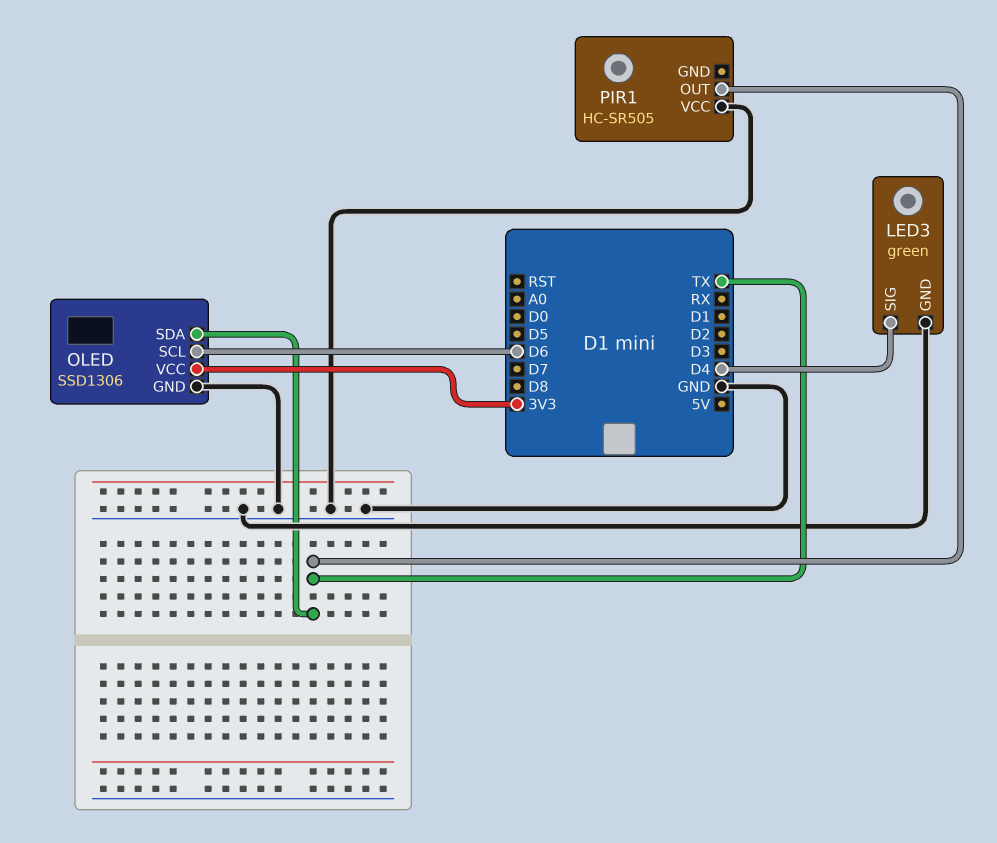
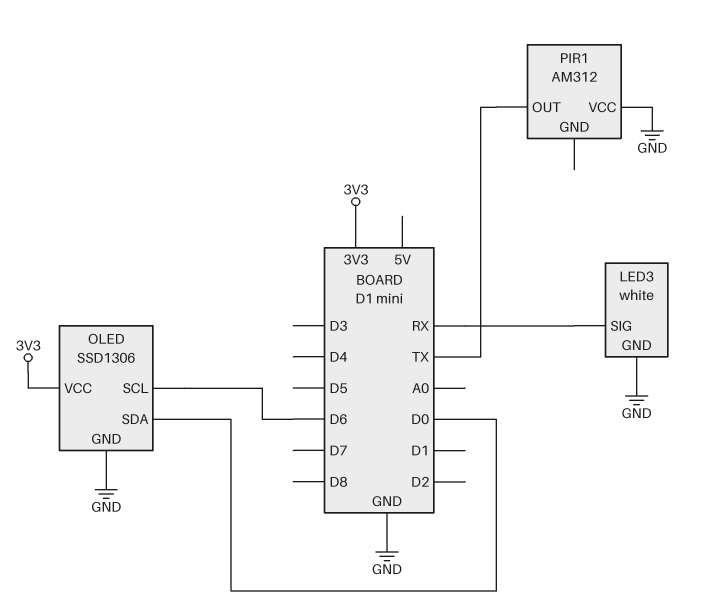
LED3: green -> white
LED3 pin SIG: D4 -> RX
OLED pin SDA: TX -> D0
PIR1: HC-SR505 -> AM312

